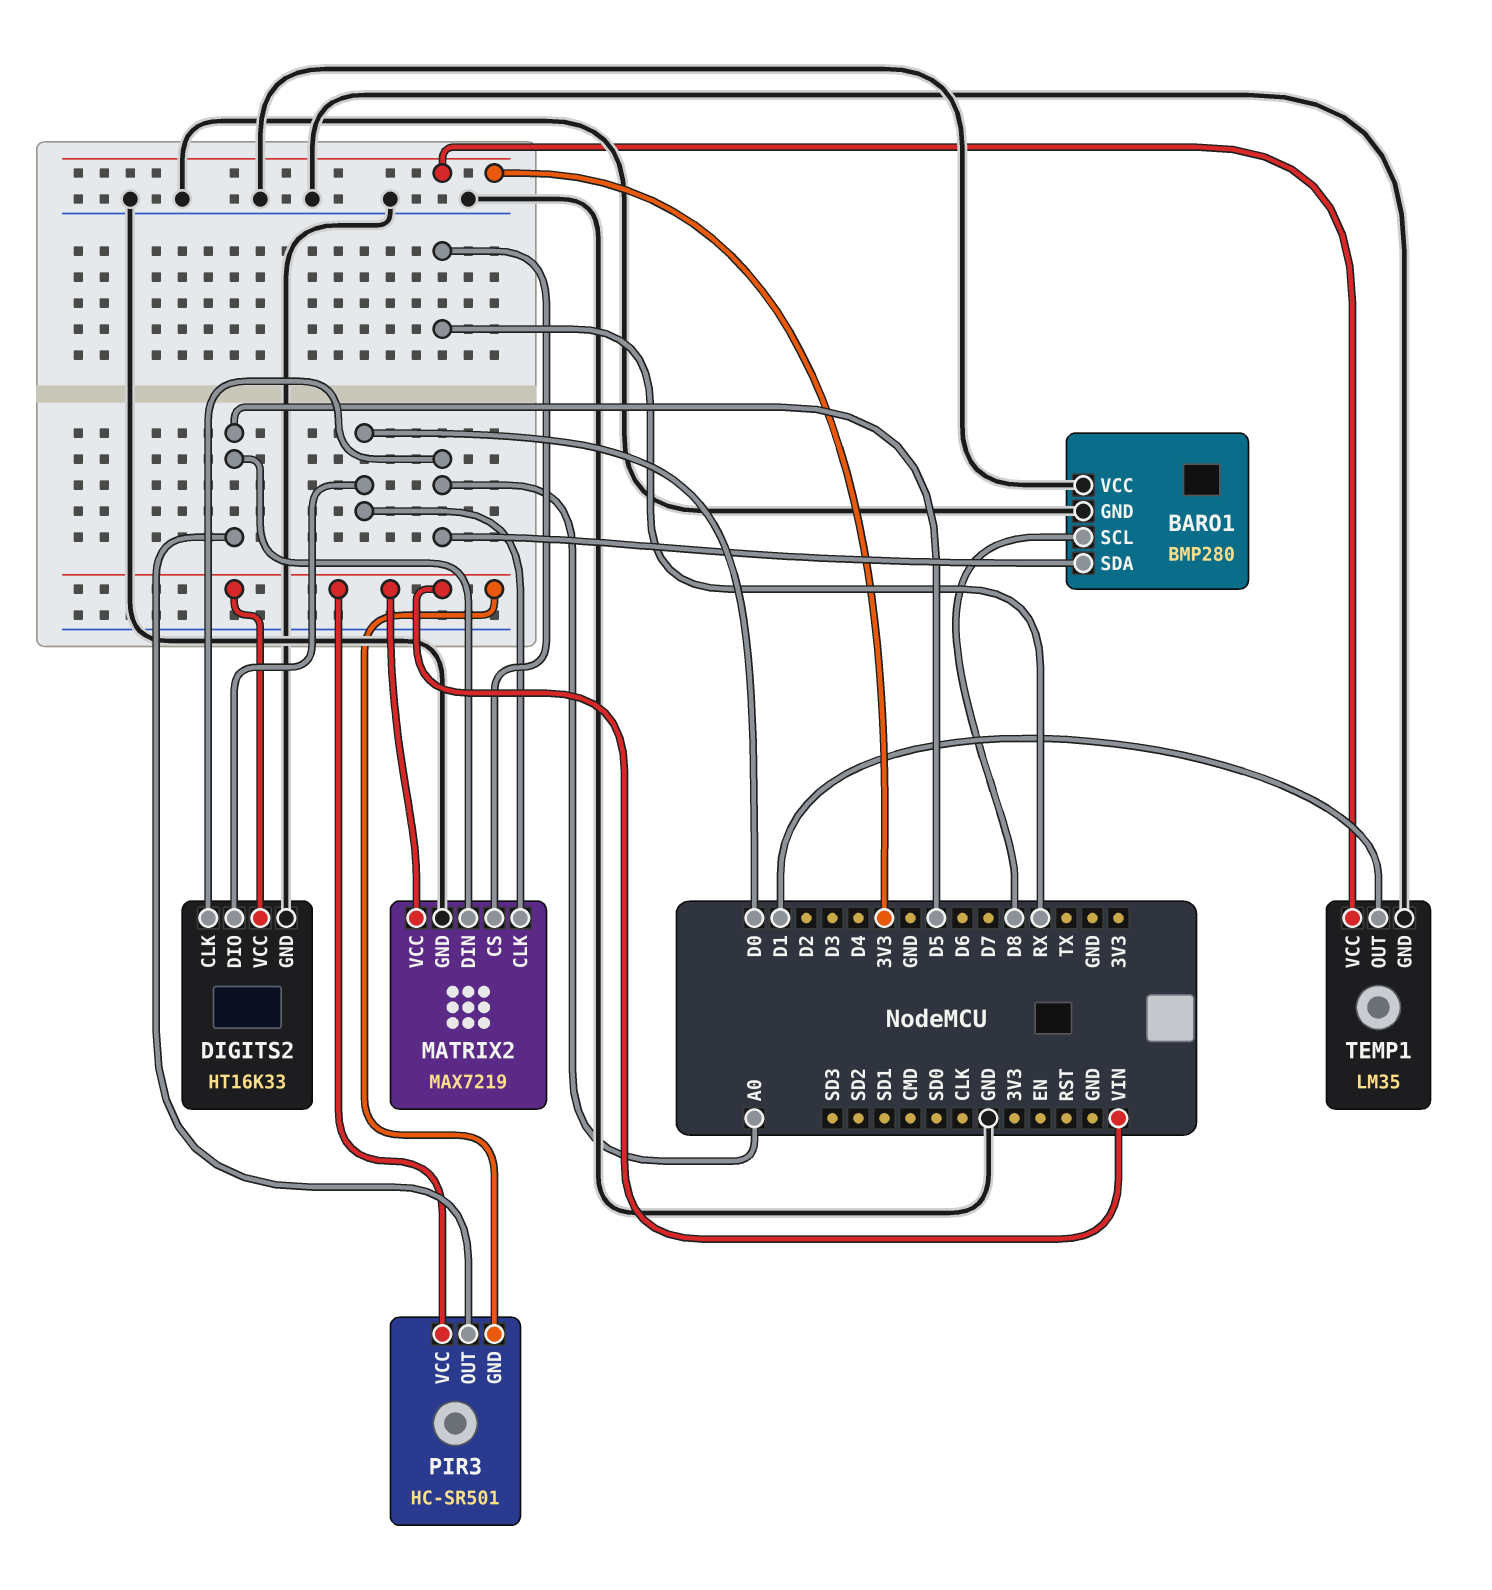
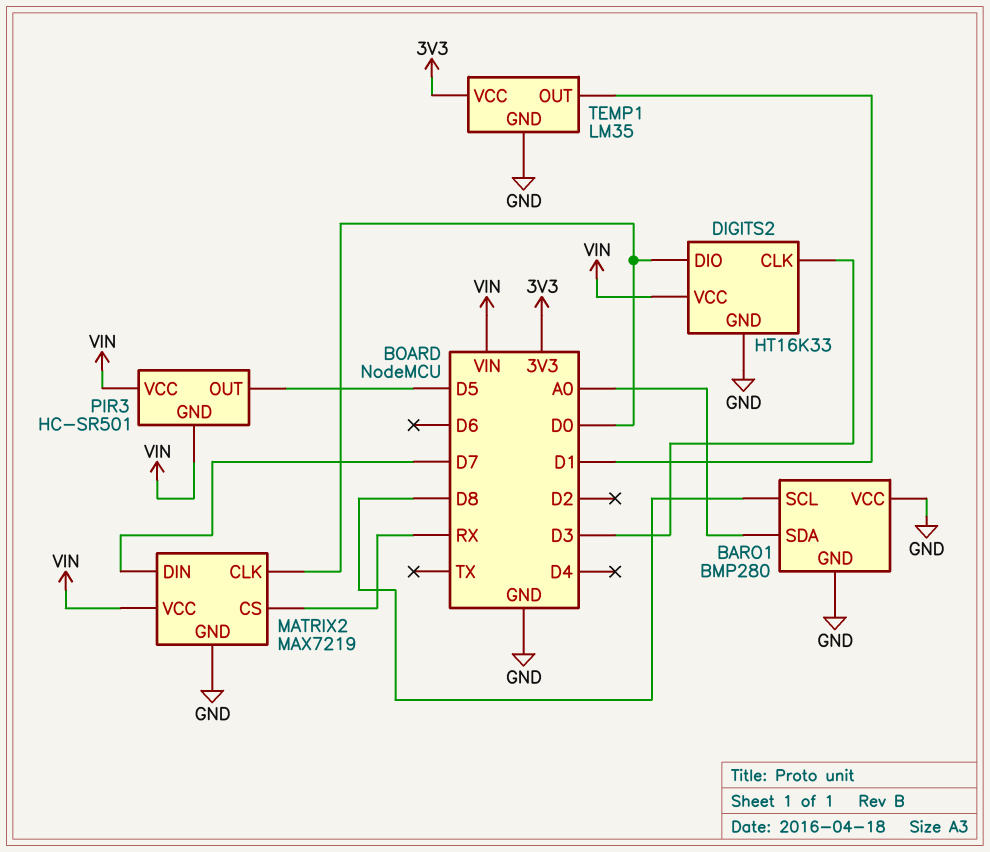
DIGITS2 pin CLK: A0 -> D3
MATRIX2 pin DIN: D5 -> D7

